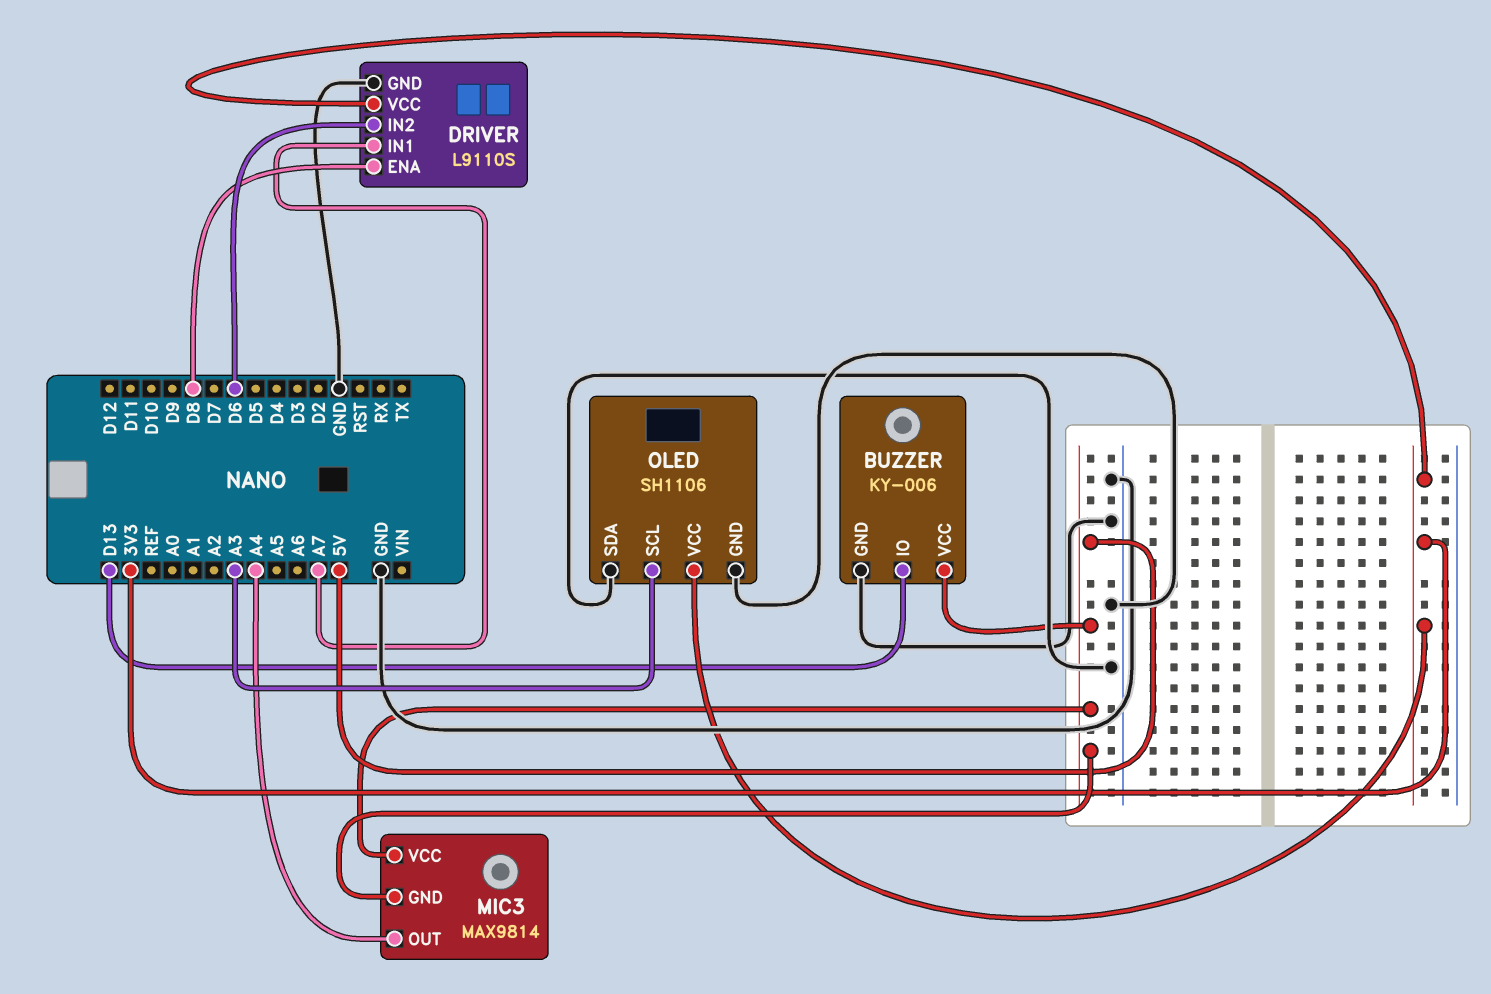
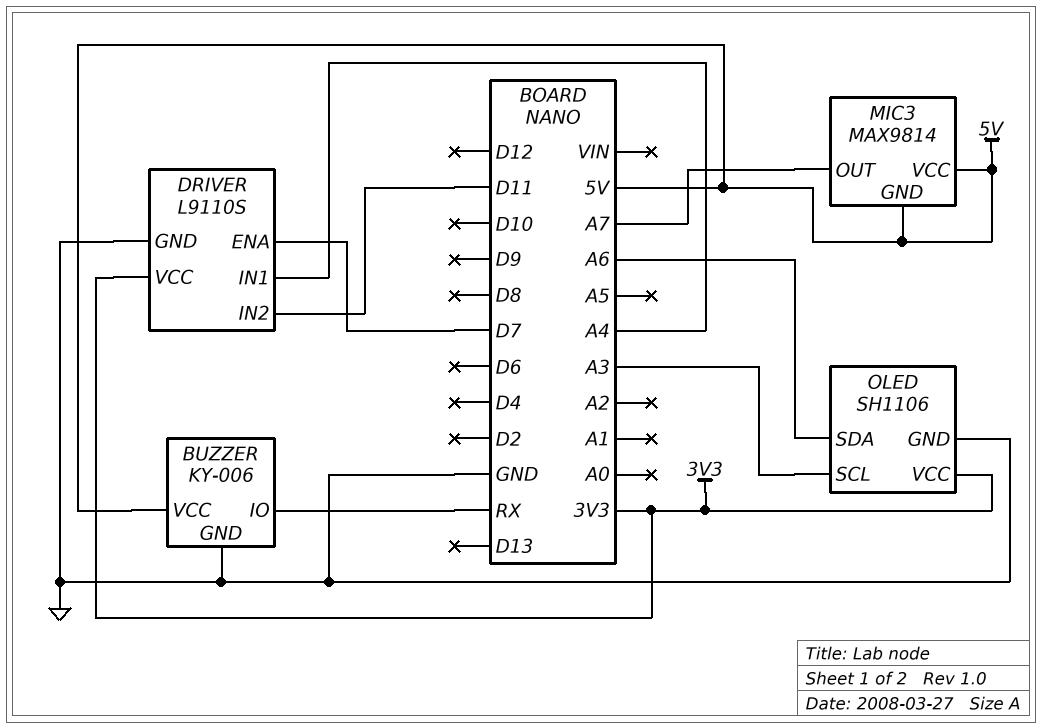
BUZZER pin IO: D13 -> RX
DRIVER pin ENA: D8 -> D7
DRIVER pin IN1: A7 -> A4
DRIVER pin IN2: D6 -> D11
MIC3 pin OUT: A4 -> A7
OLED pin SDA: GND -> A6

